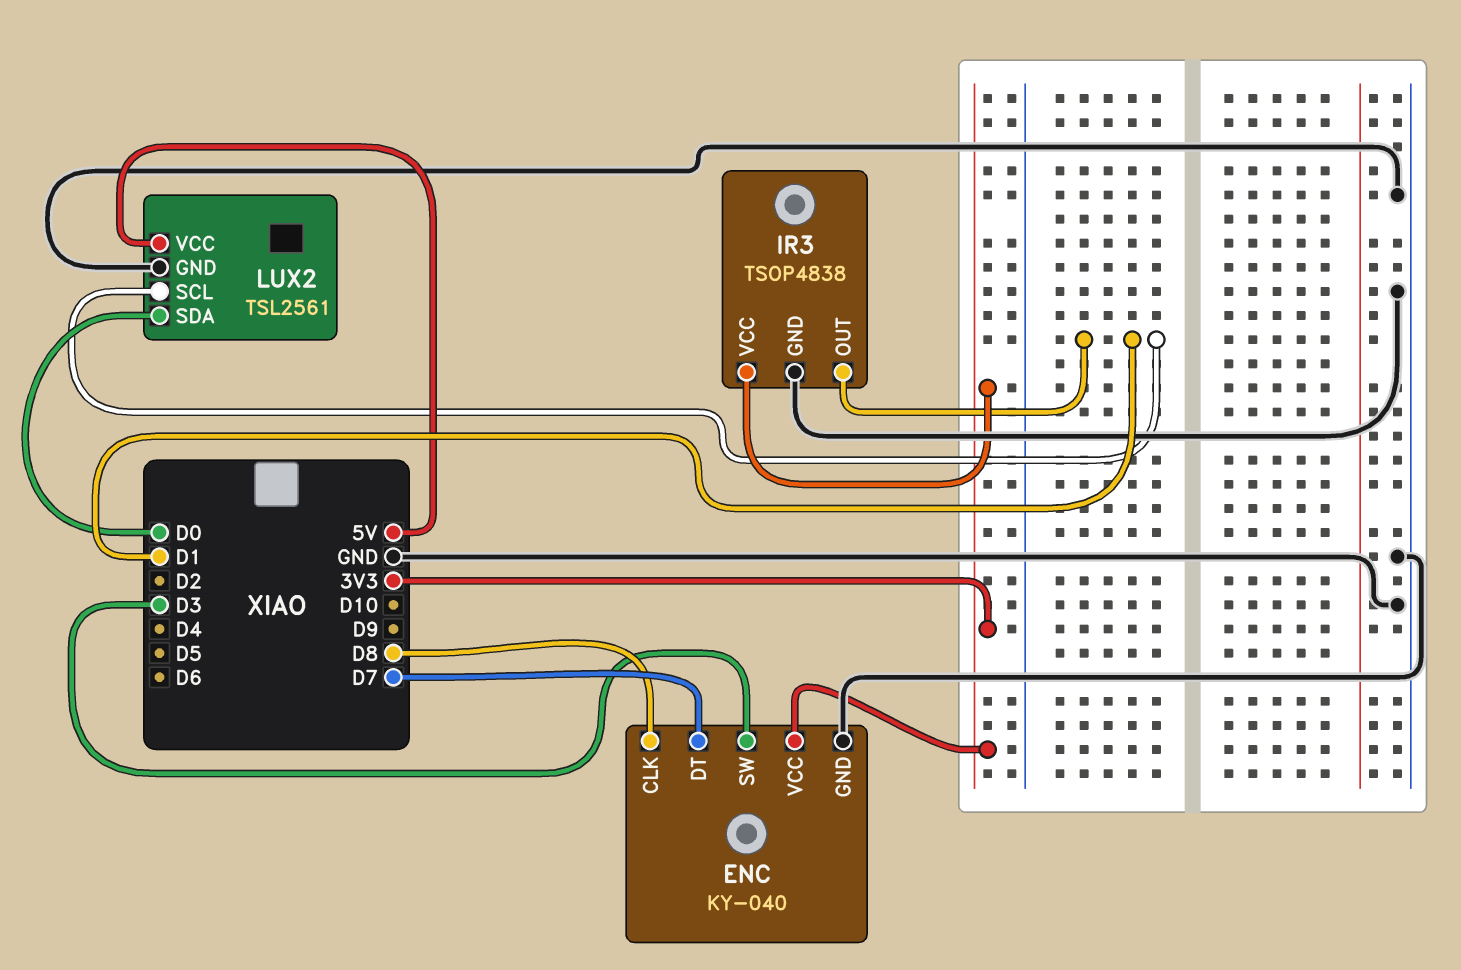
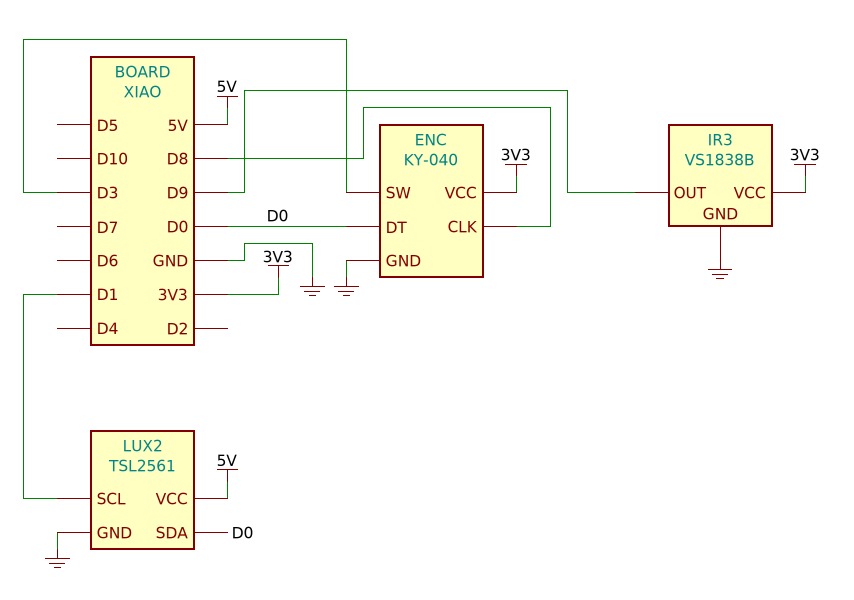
ENC pin DT: D7 -> D0
IR3: TSOP4838 -> VS1838B
IR3 pin OUT: D1 -> D9

